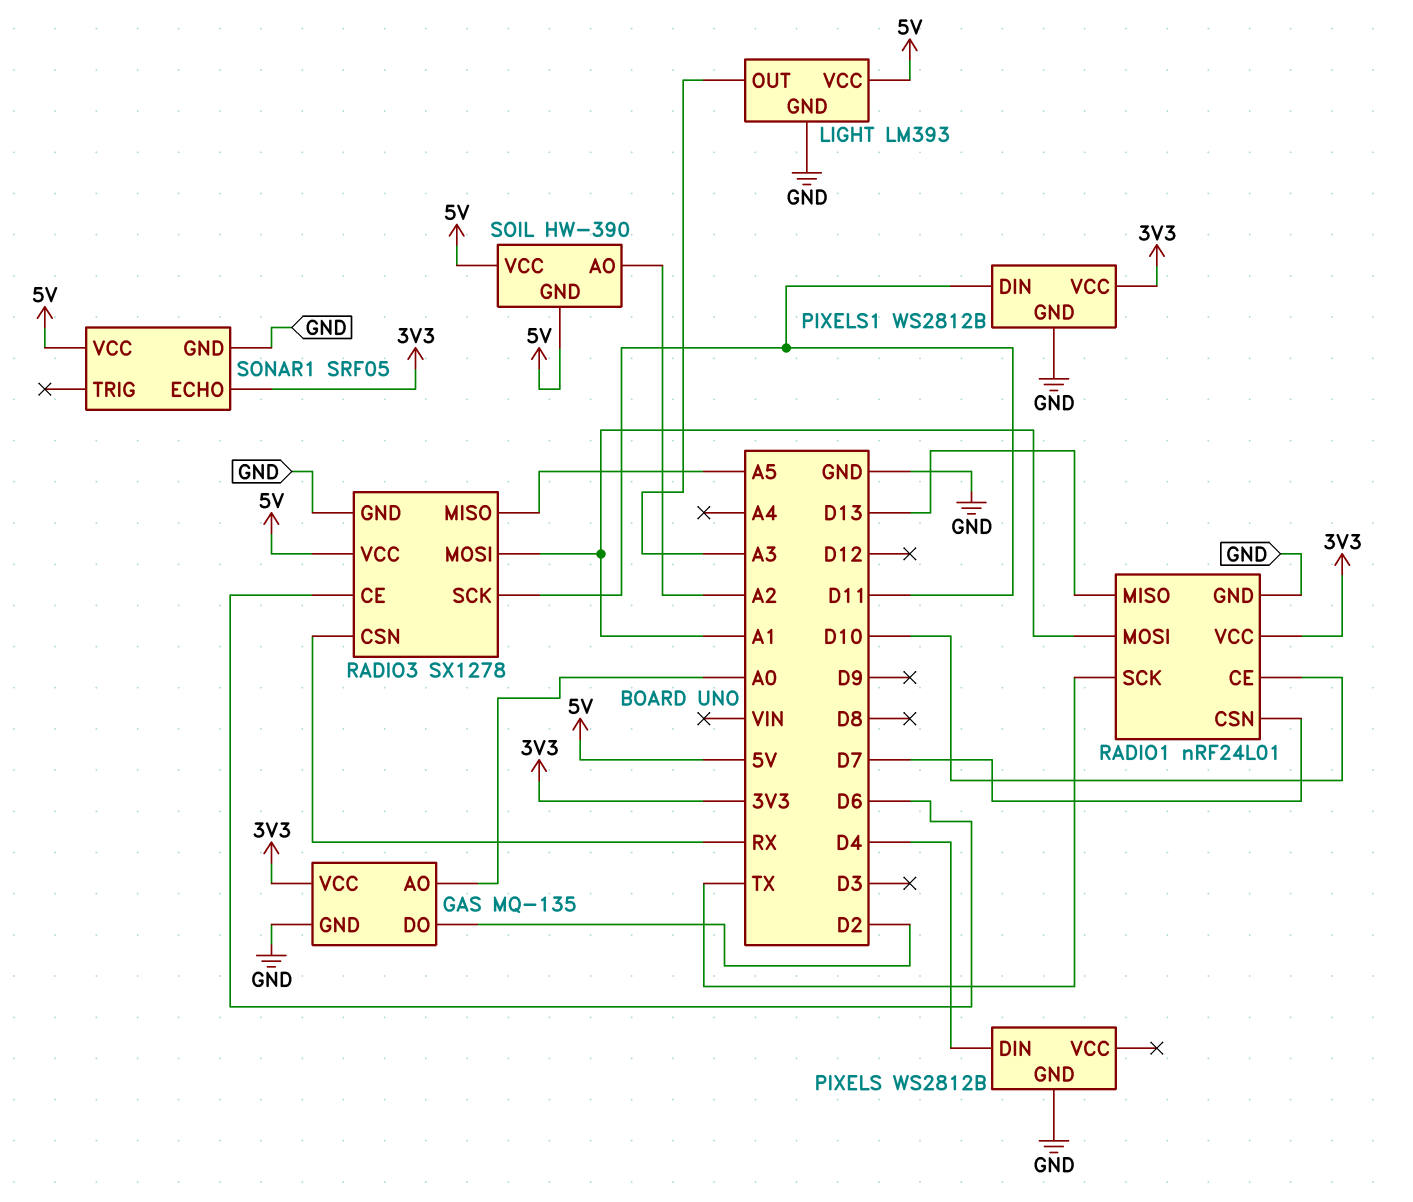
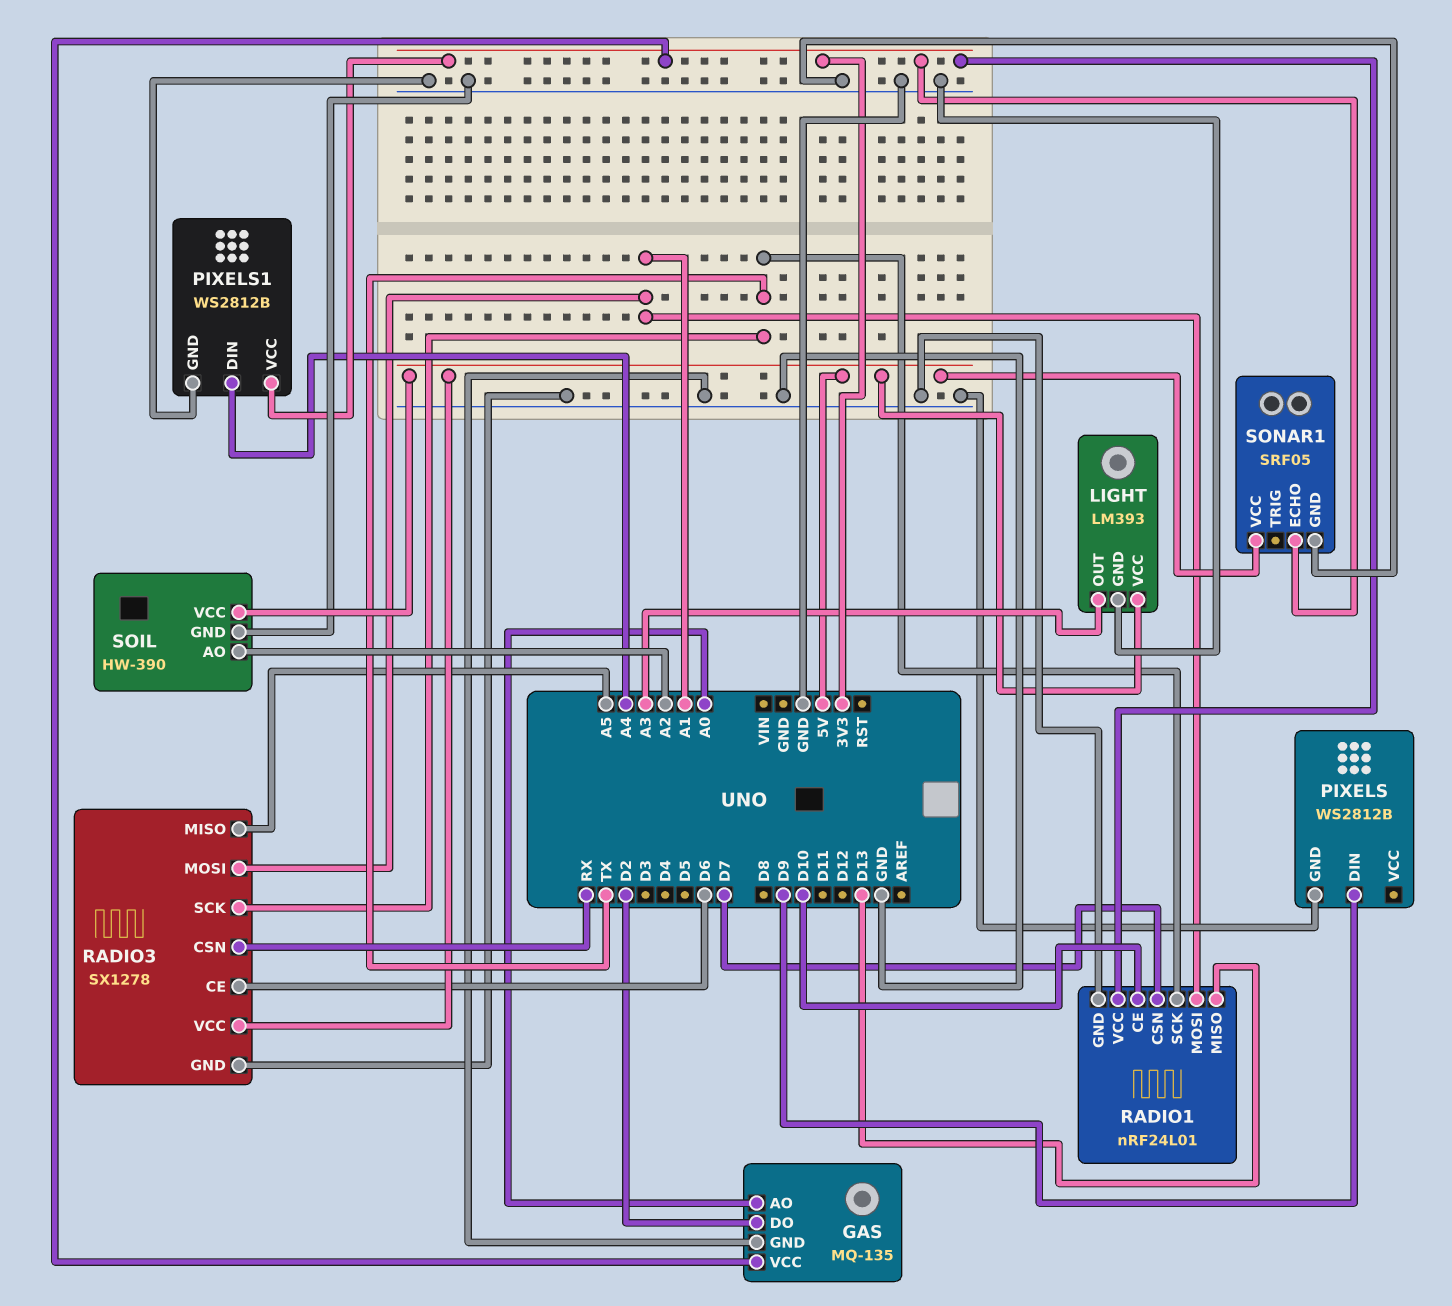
PIXELS pin DIN: D4 -> D9
PIXELS1 pin DIN: D11 -> A4
RADIO3 pin SCK: D11 -> TX
SOIL pin GND: 5V -> GND

